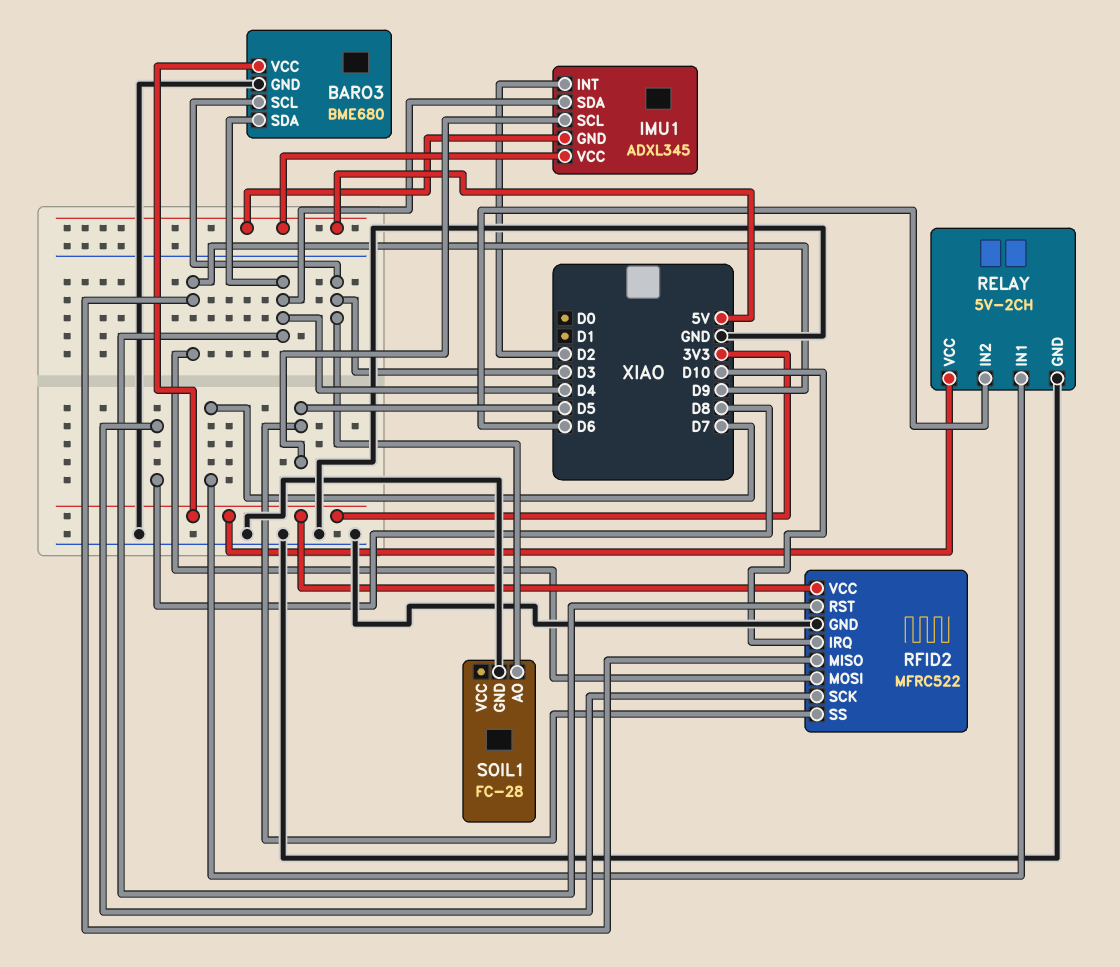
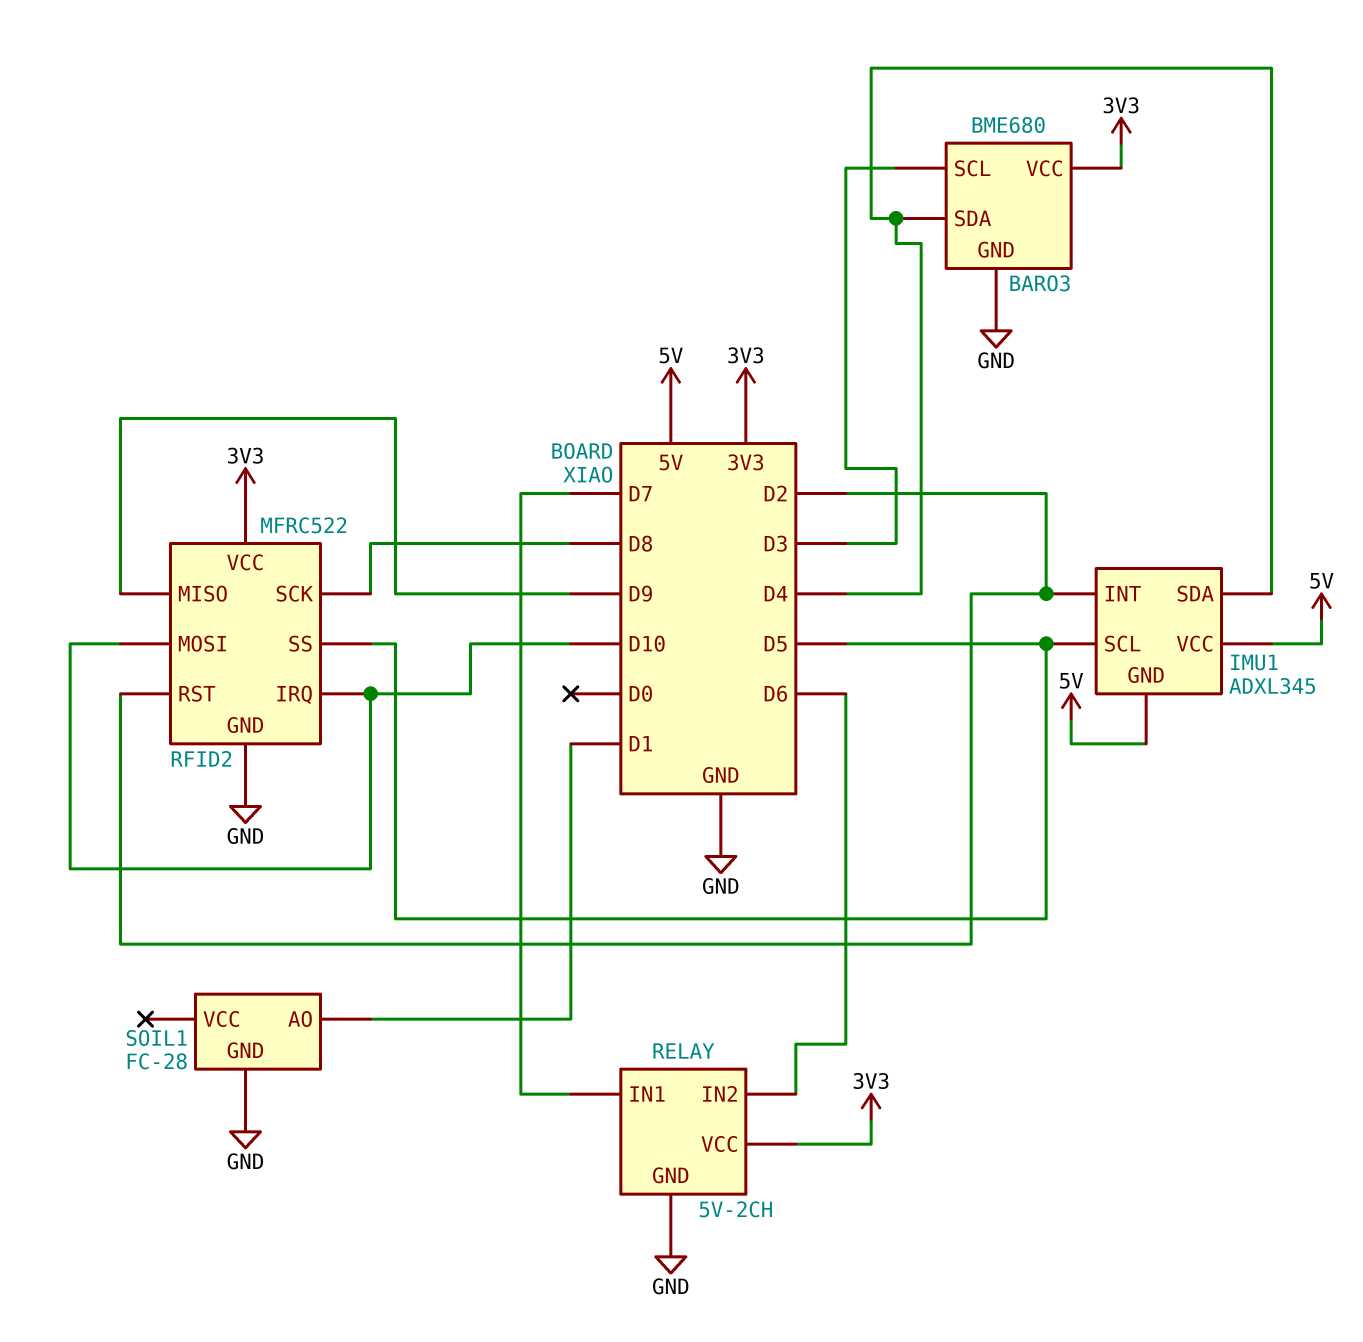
RFID2 pin MOSI: D9 -> D10
RFID2 pin RST: D4 -> D2
SOIL1 pin AO: D3 -> D1

